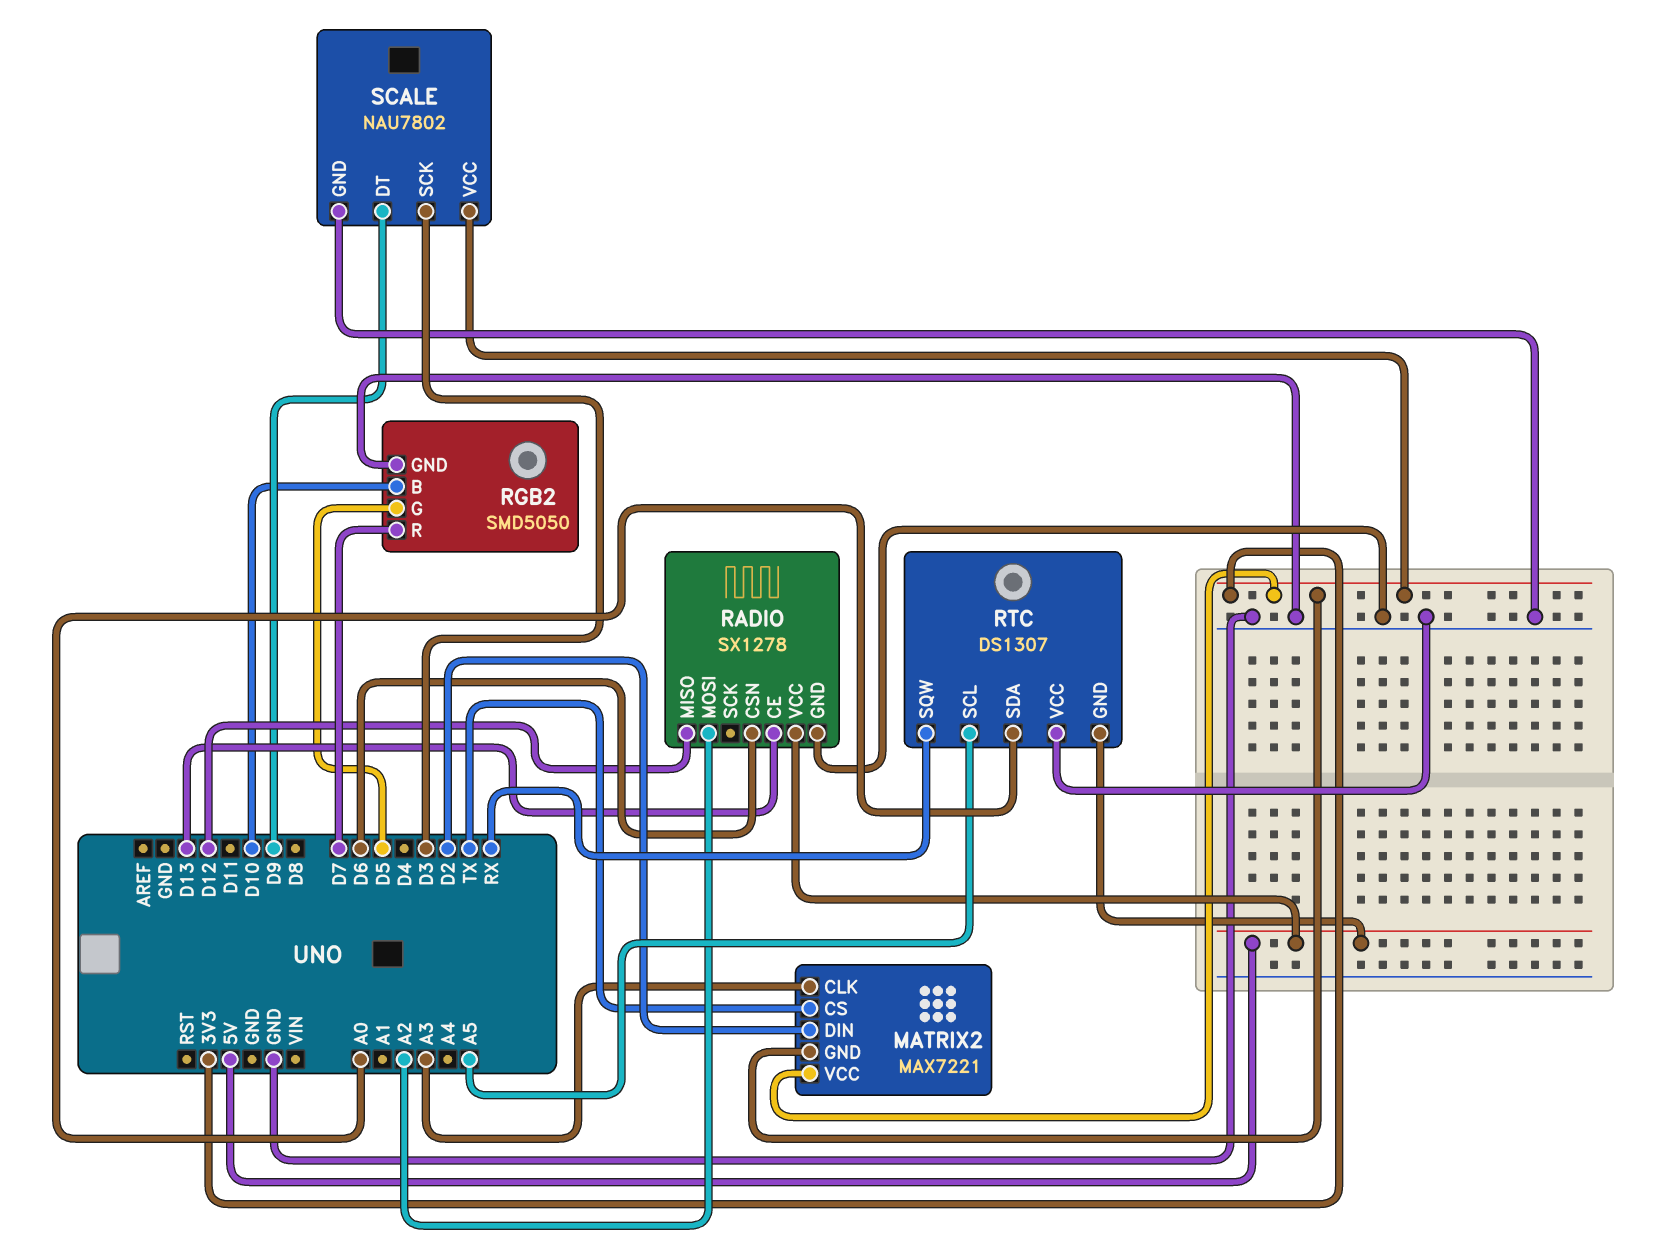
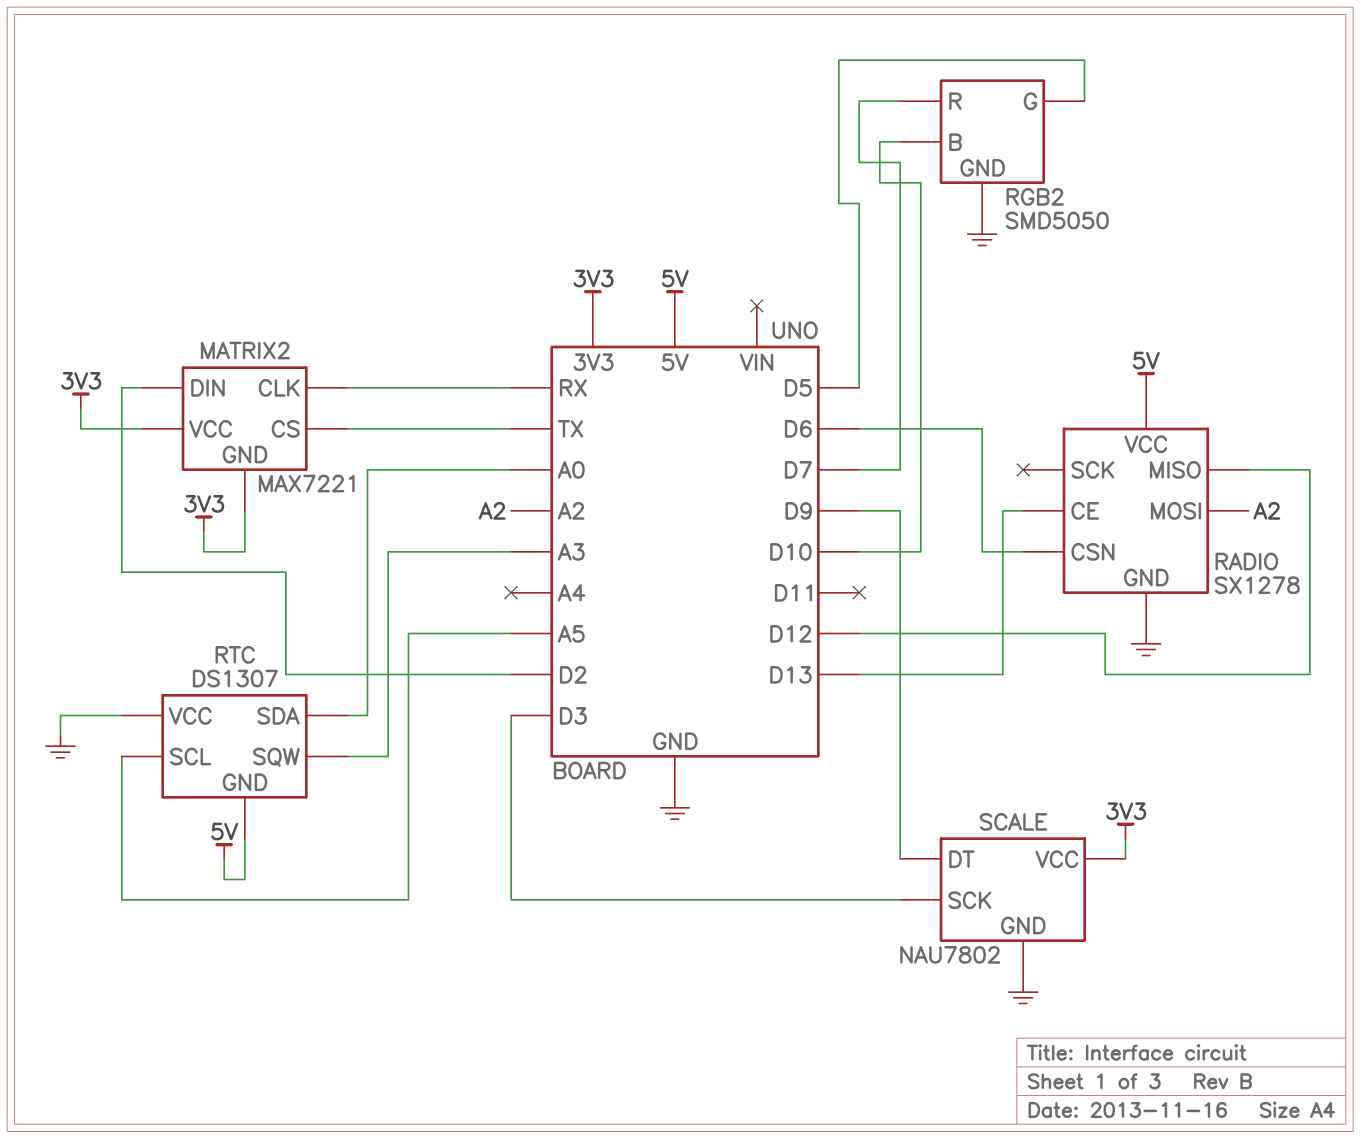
MATRIX2 pin CLK: A3 -> RX
RTC pin SQW: RX -> A3

